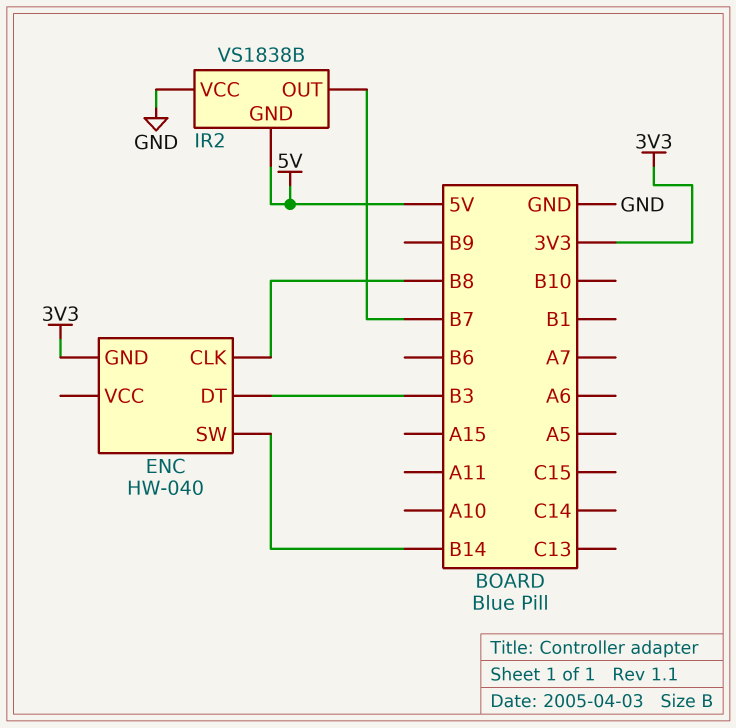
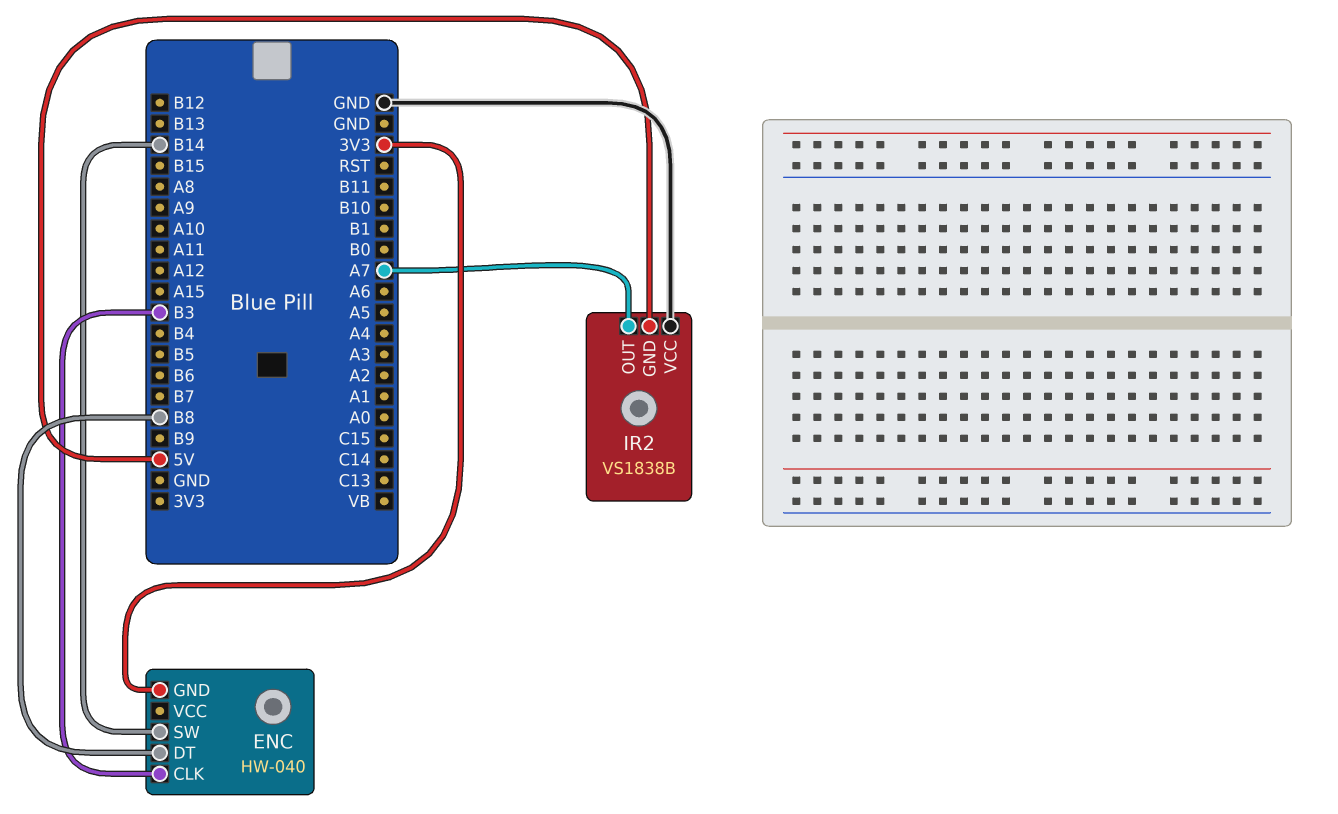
ENC pin CLK: B8 -> B3
ENC pin DT: B3 -> B8
IR2 pin OUT: B7 -> A7

